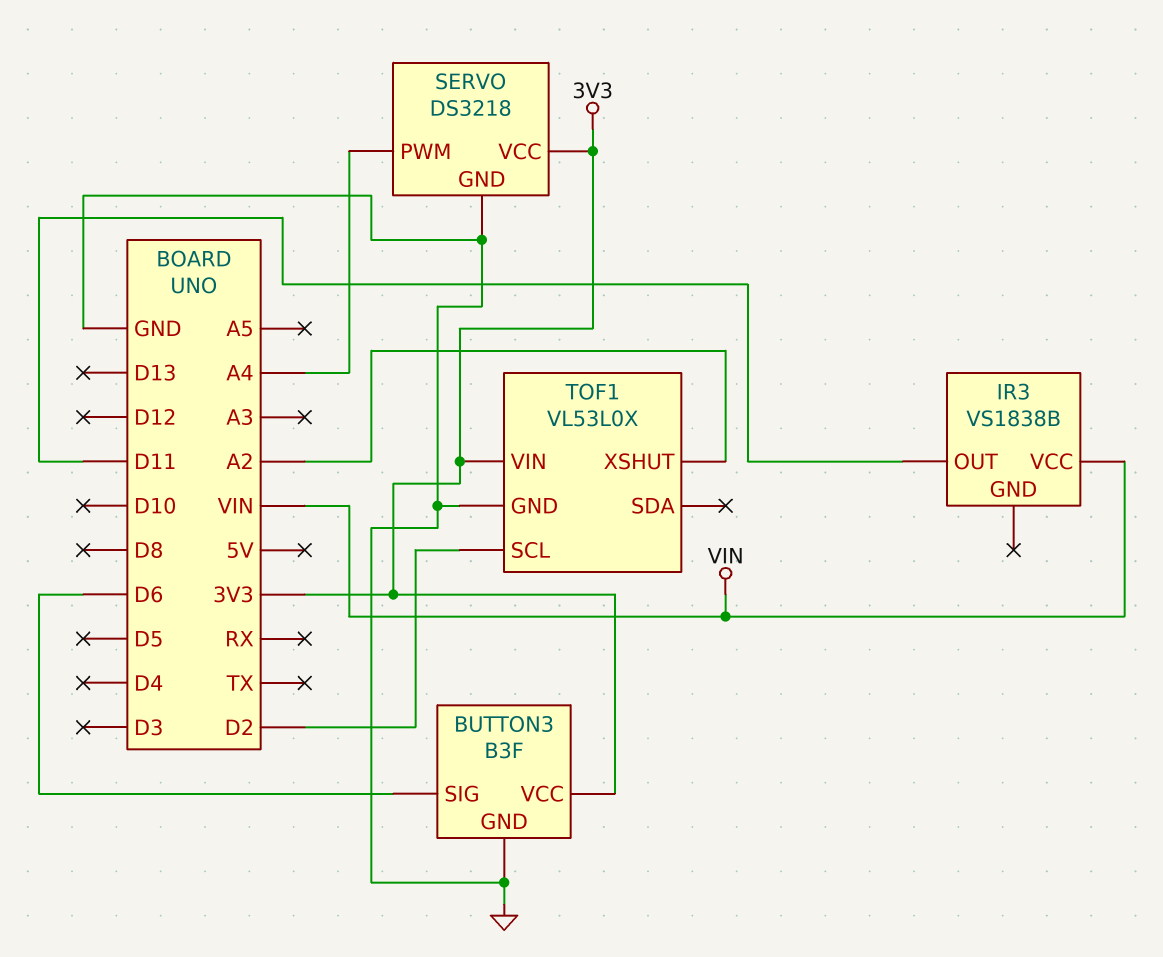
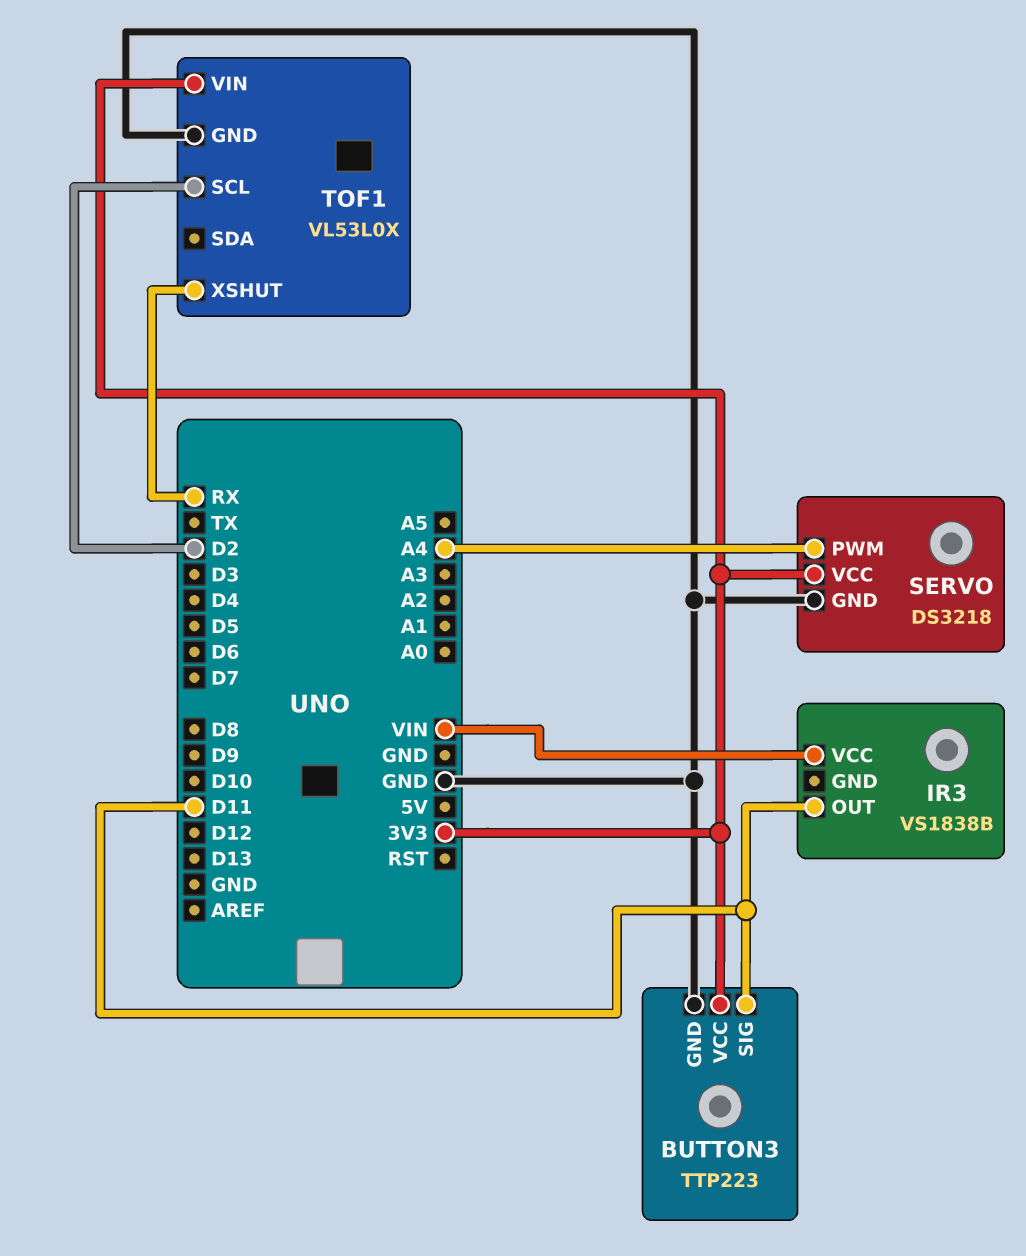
BUTTON3: B3F -> TTP223
BUTTON3 pin SIG: D6 -> D11
TOF1 pin XSHUT: A2 -> RX

